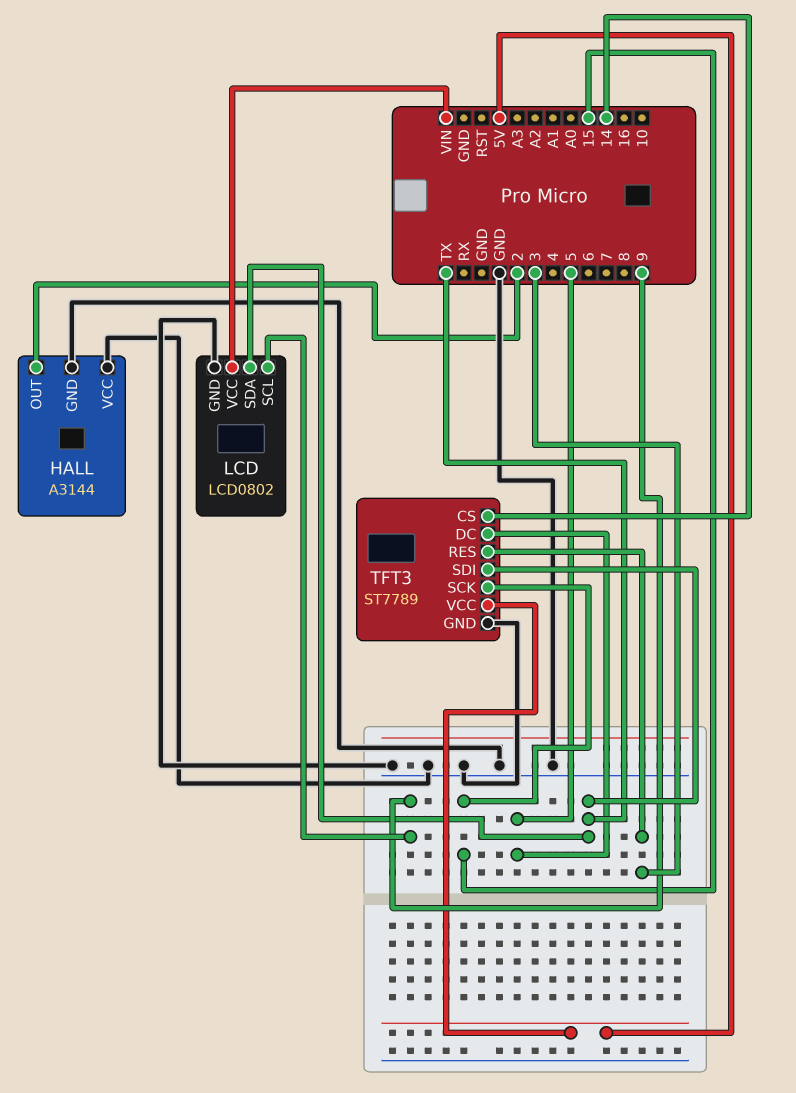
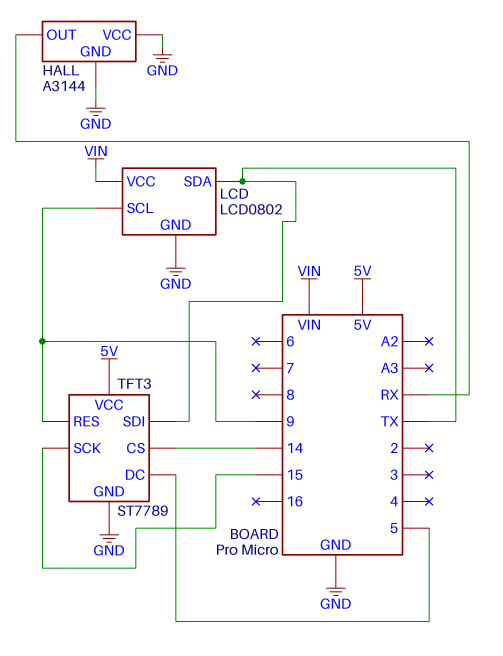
HALL pin OUT: 2 -> RX
TFT3 pin RES: 3 -> 9

